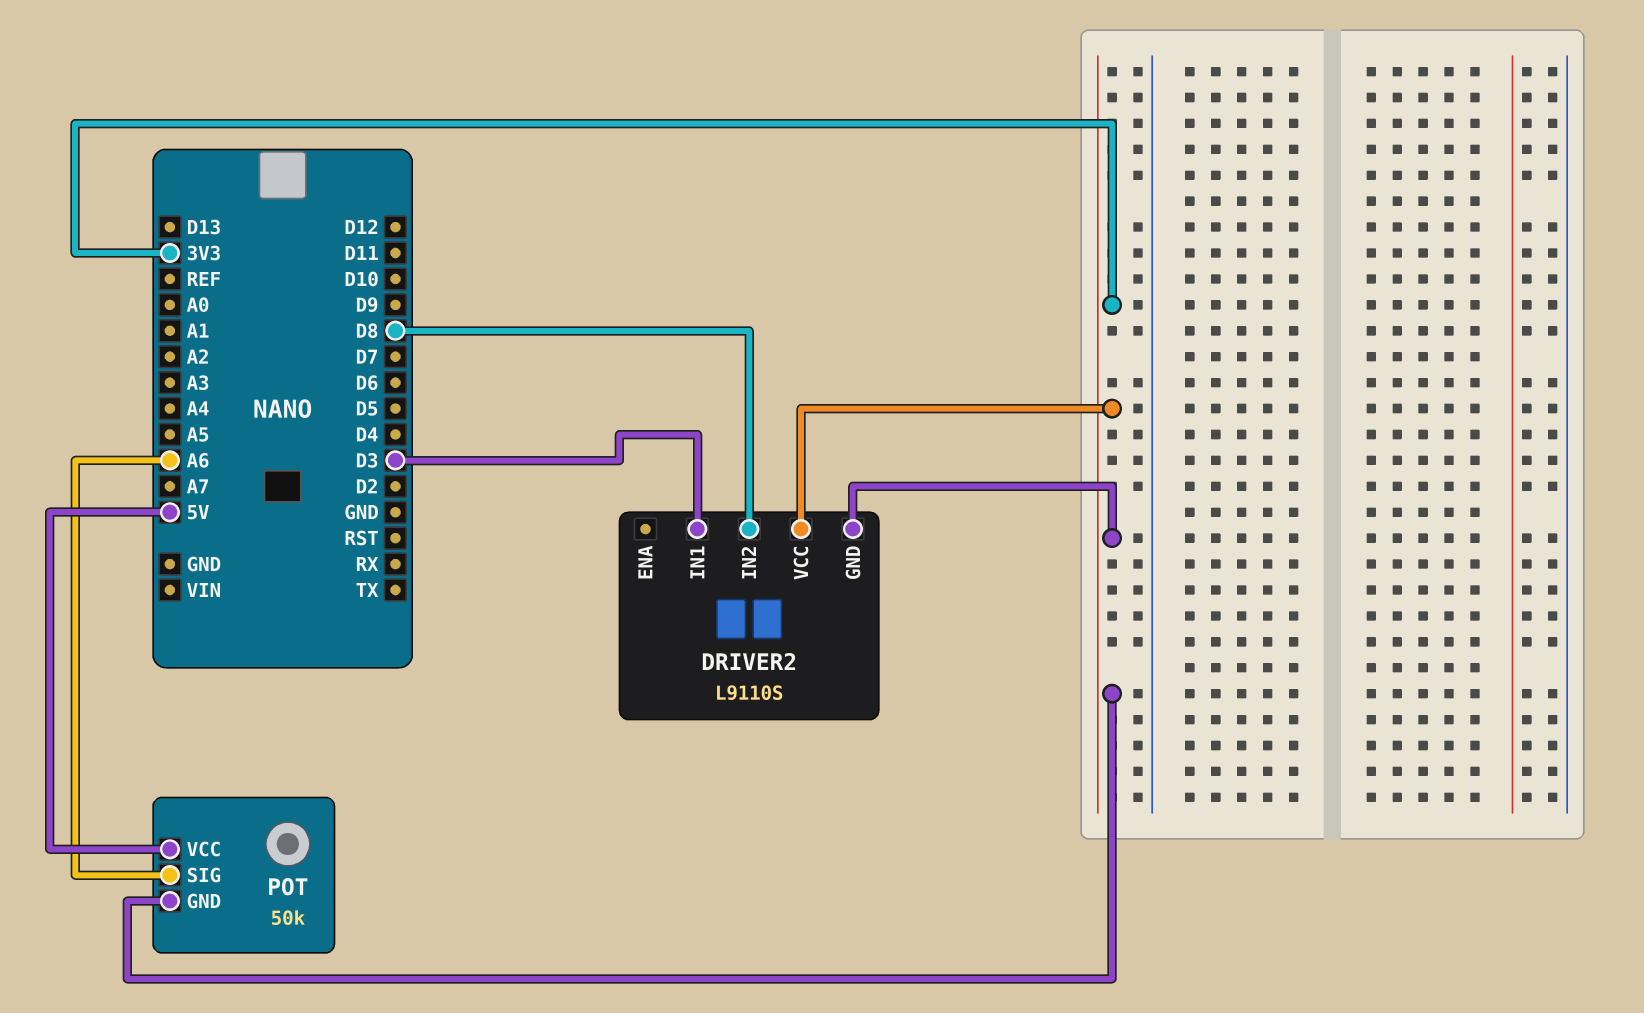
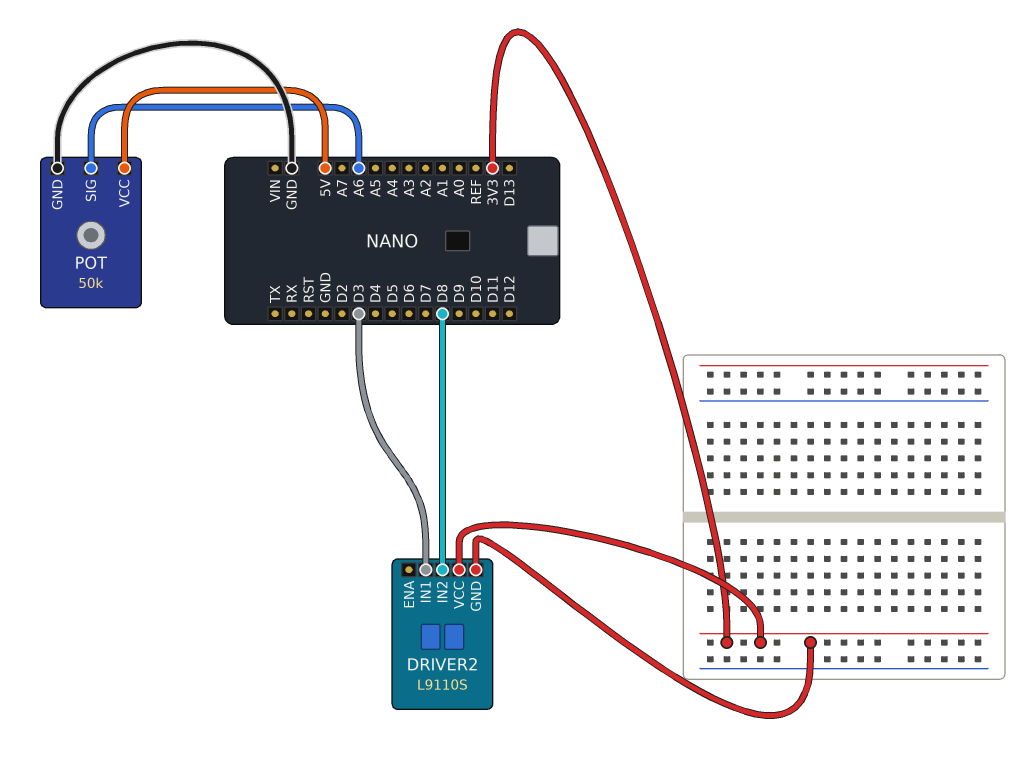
POT pin GND: 3V3 -> GND

